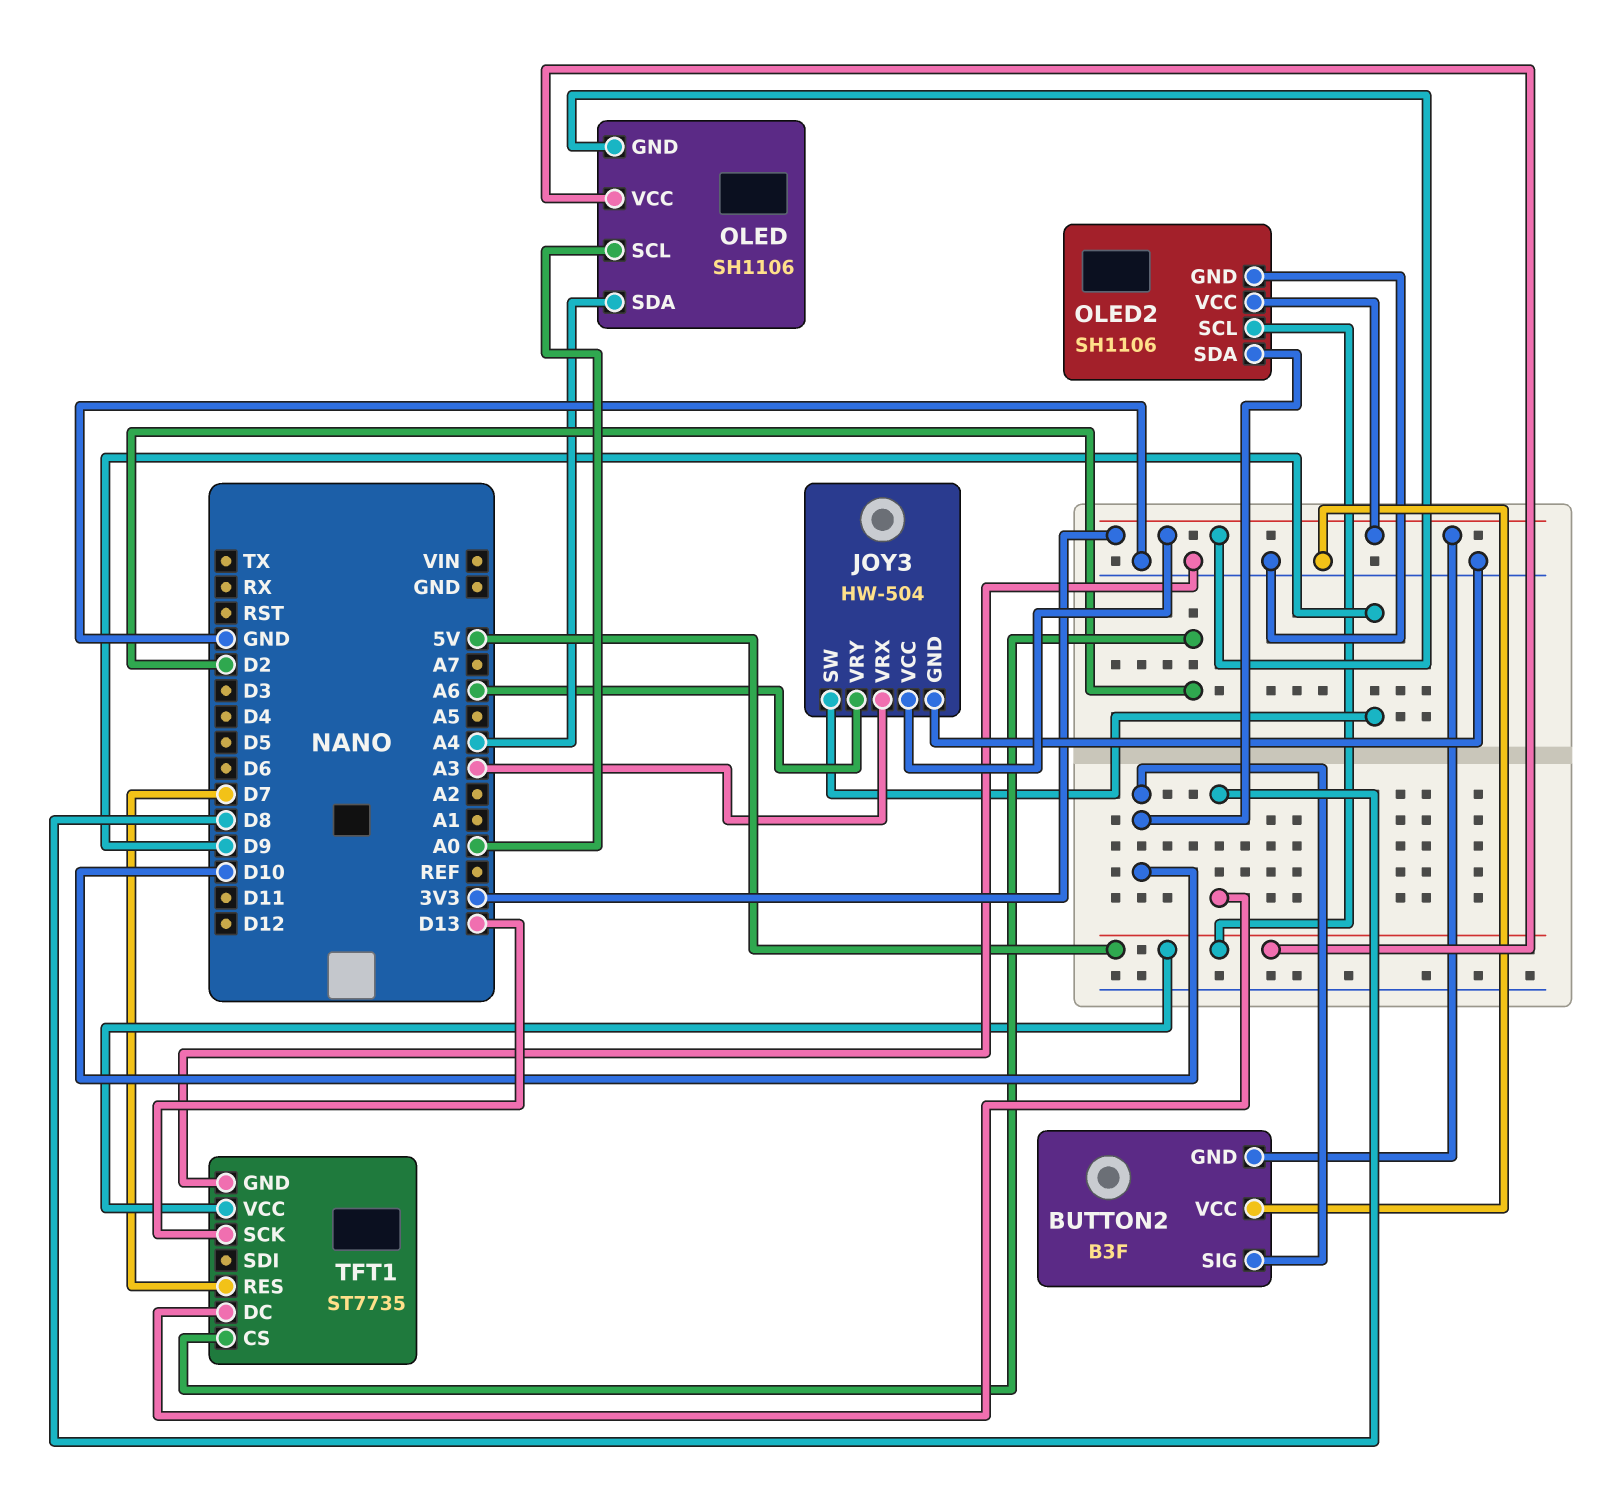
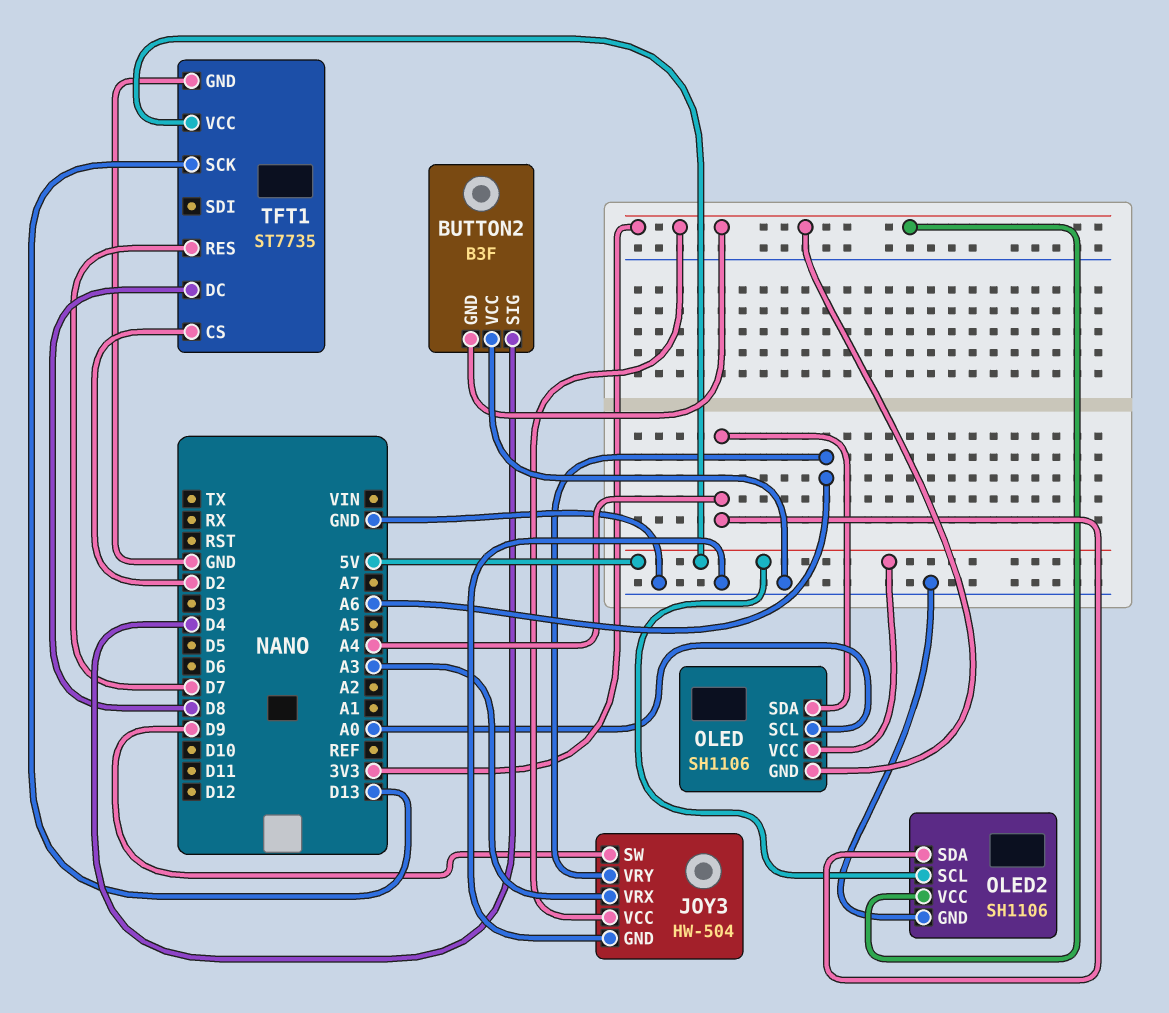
BUTTON2 pin SIG: D10 -> D4
OLED2 pin SDA: D10 -> A4

